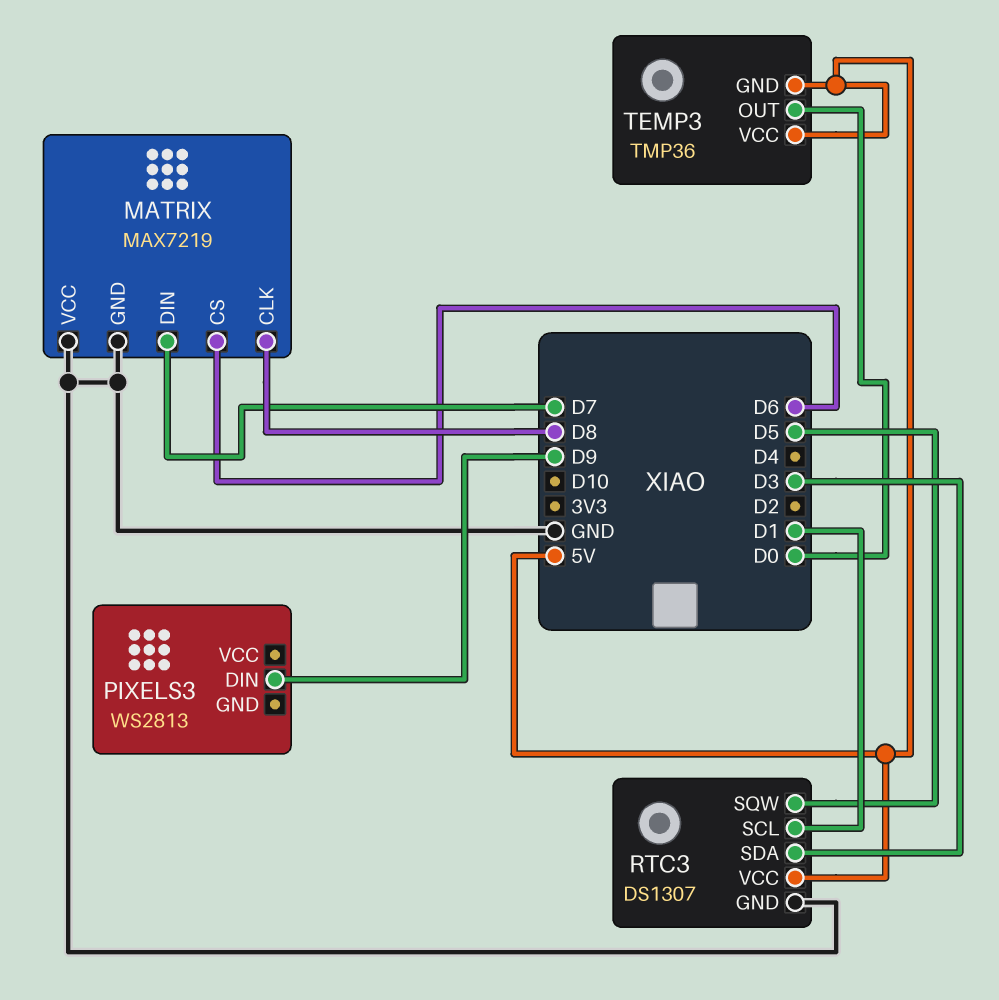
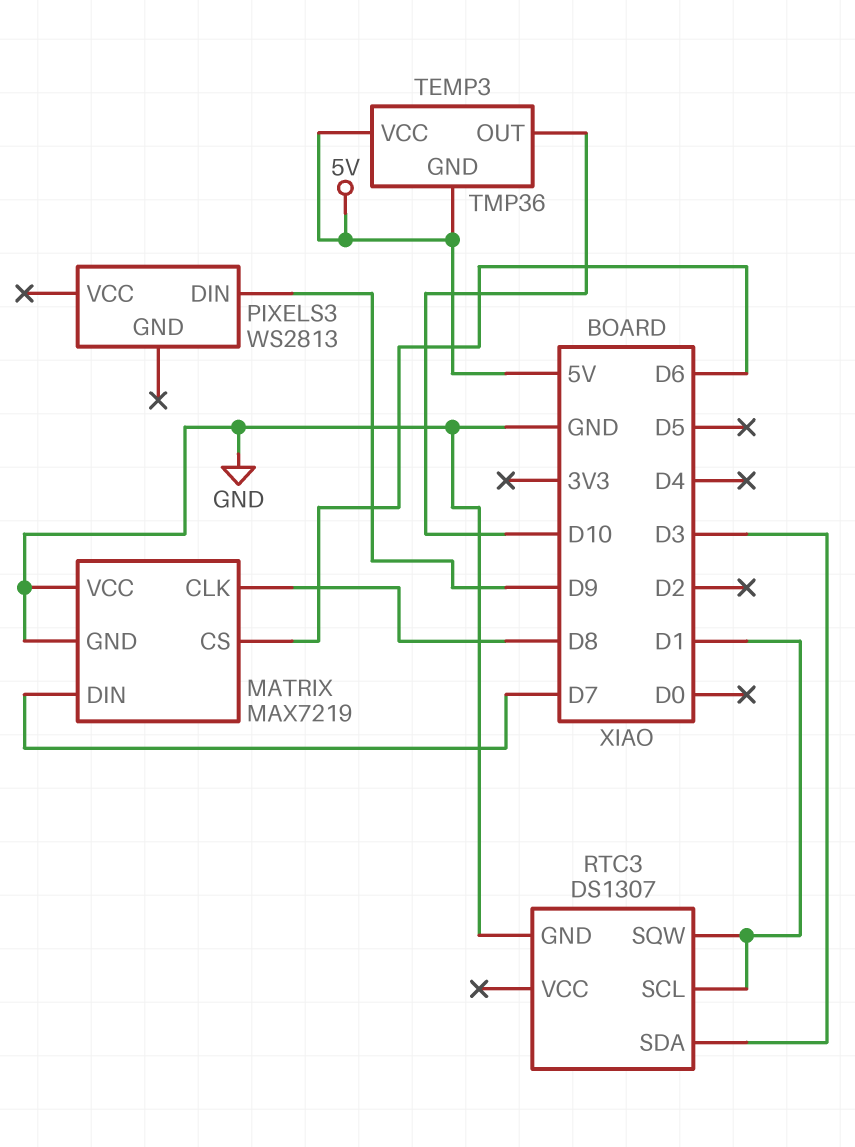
RTC3 pin SQW: D5 -> D1
RTC3 pin VCC: 5V -> none
TEMP3 pin OUT: D0 -> D10

